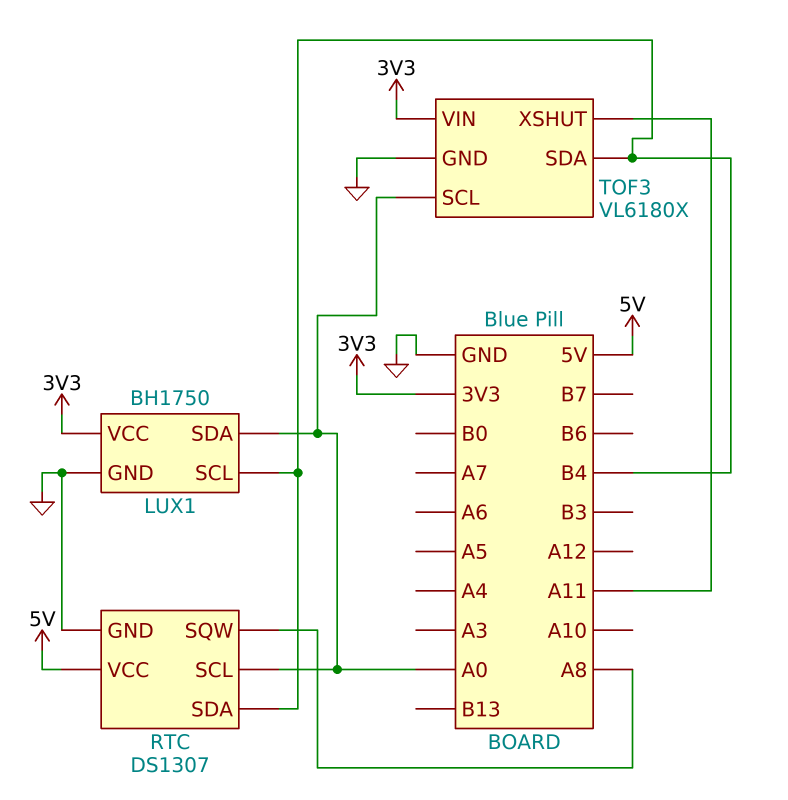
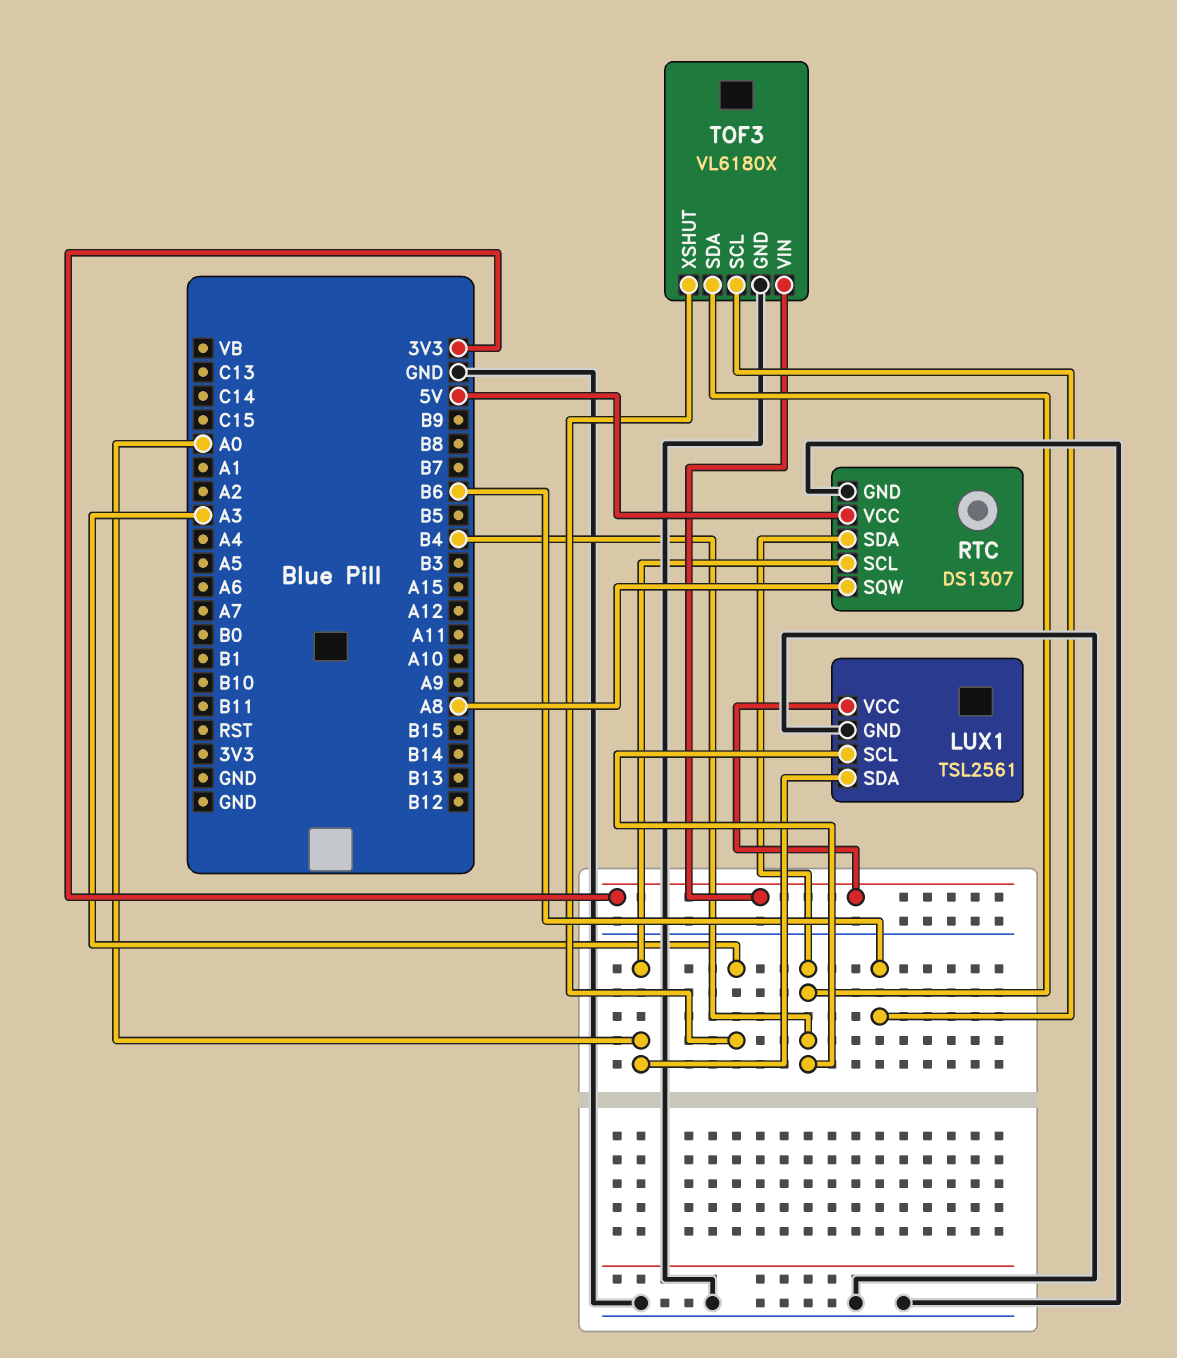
LUX1: BH1750 -> TSL2561
TOF3 pin SCL: A0 -> B6
TOF3 pin XSHUT: A11 -> A3

